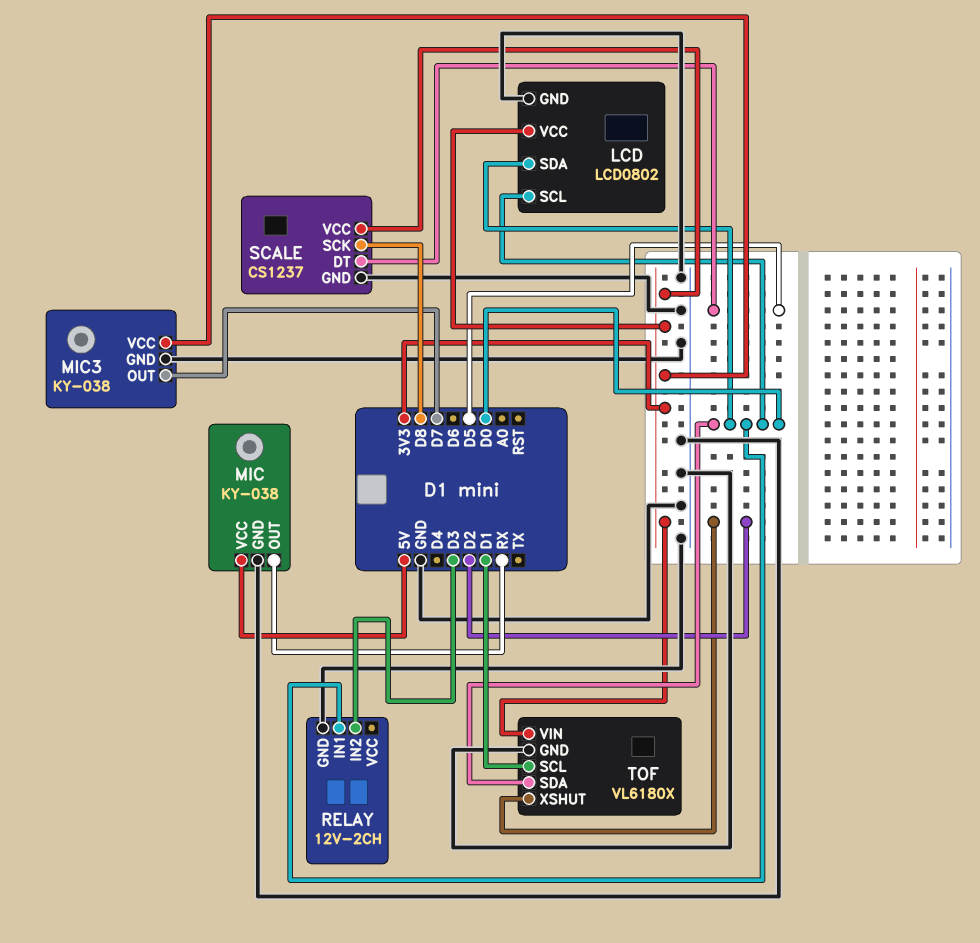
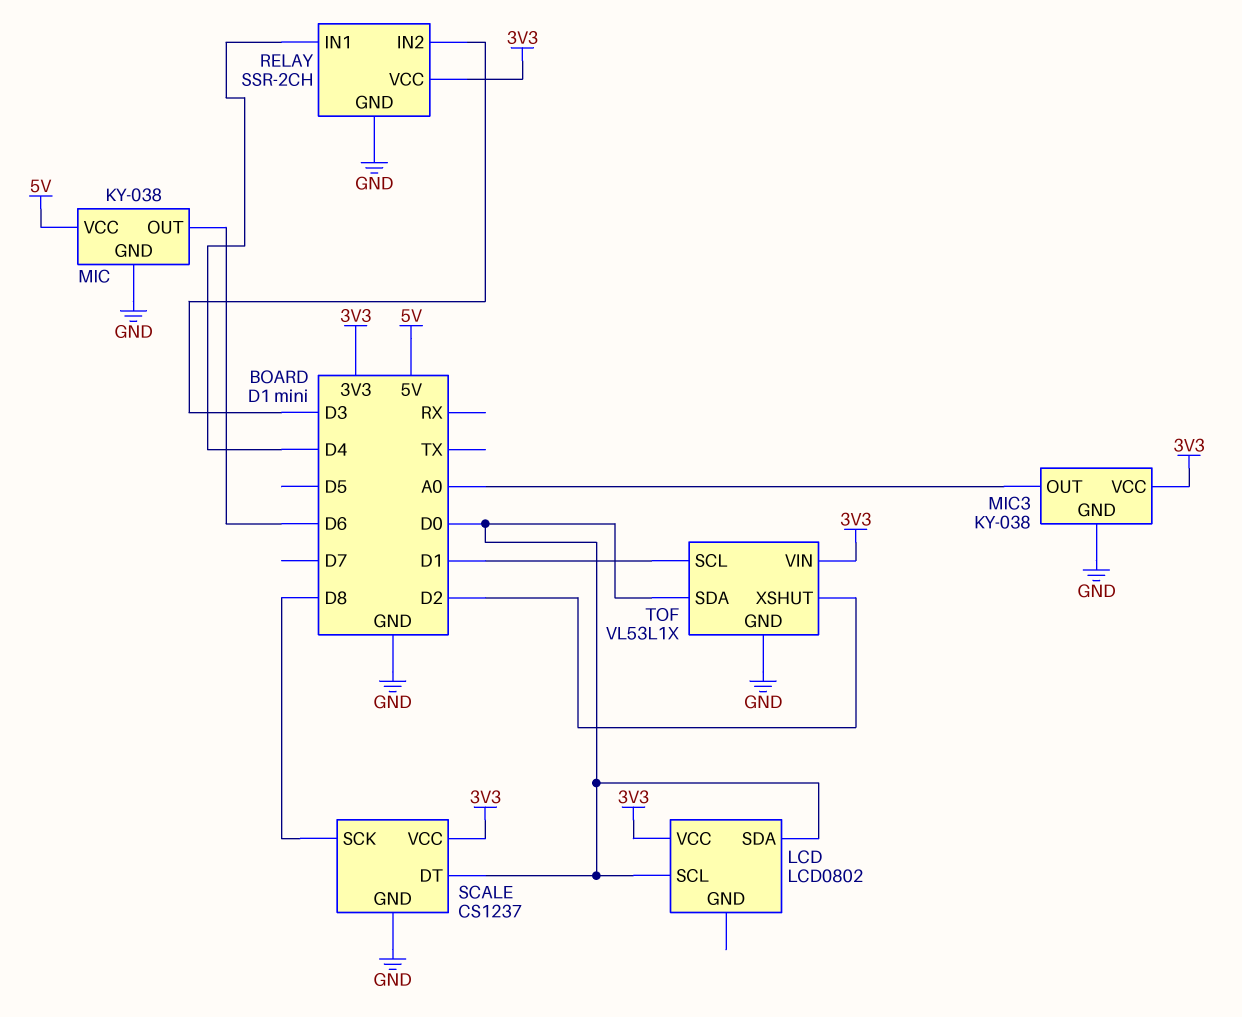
LCD pin GND: GND -> none
MIC pin OUT: RX -> D6
MIC3 pin OUT: D7 -> A0
RELAY: 12V-2CH -> SSR-2CH
RELAY pin IN1: D0 -> D4
RELAY pin VCC: none -> 3V3
SCALE pin DT: D5 -> D0
TOF: VL6180X -> VL53L1X

